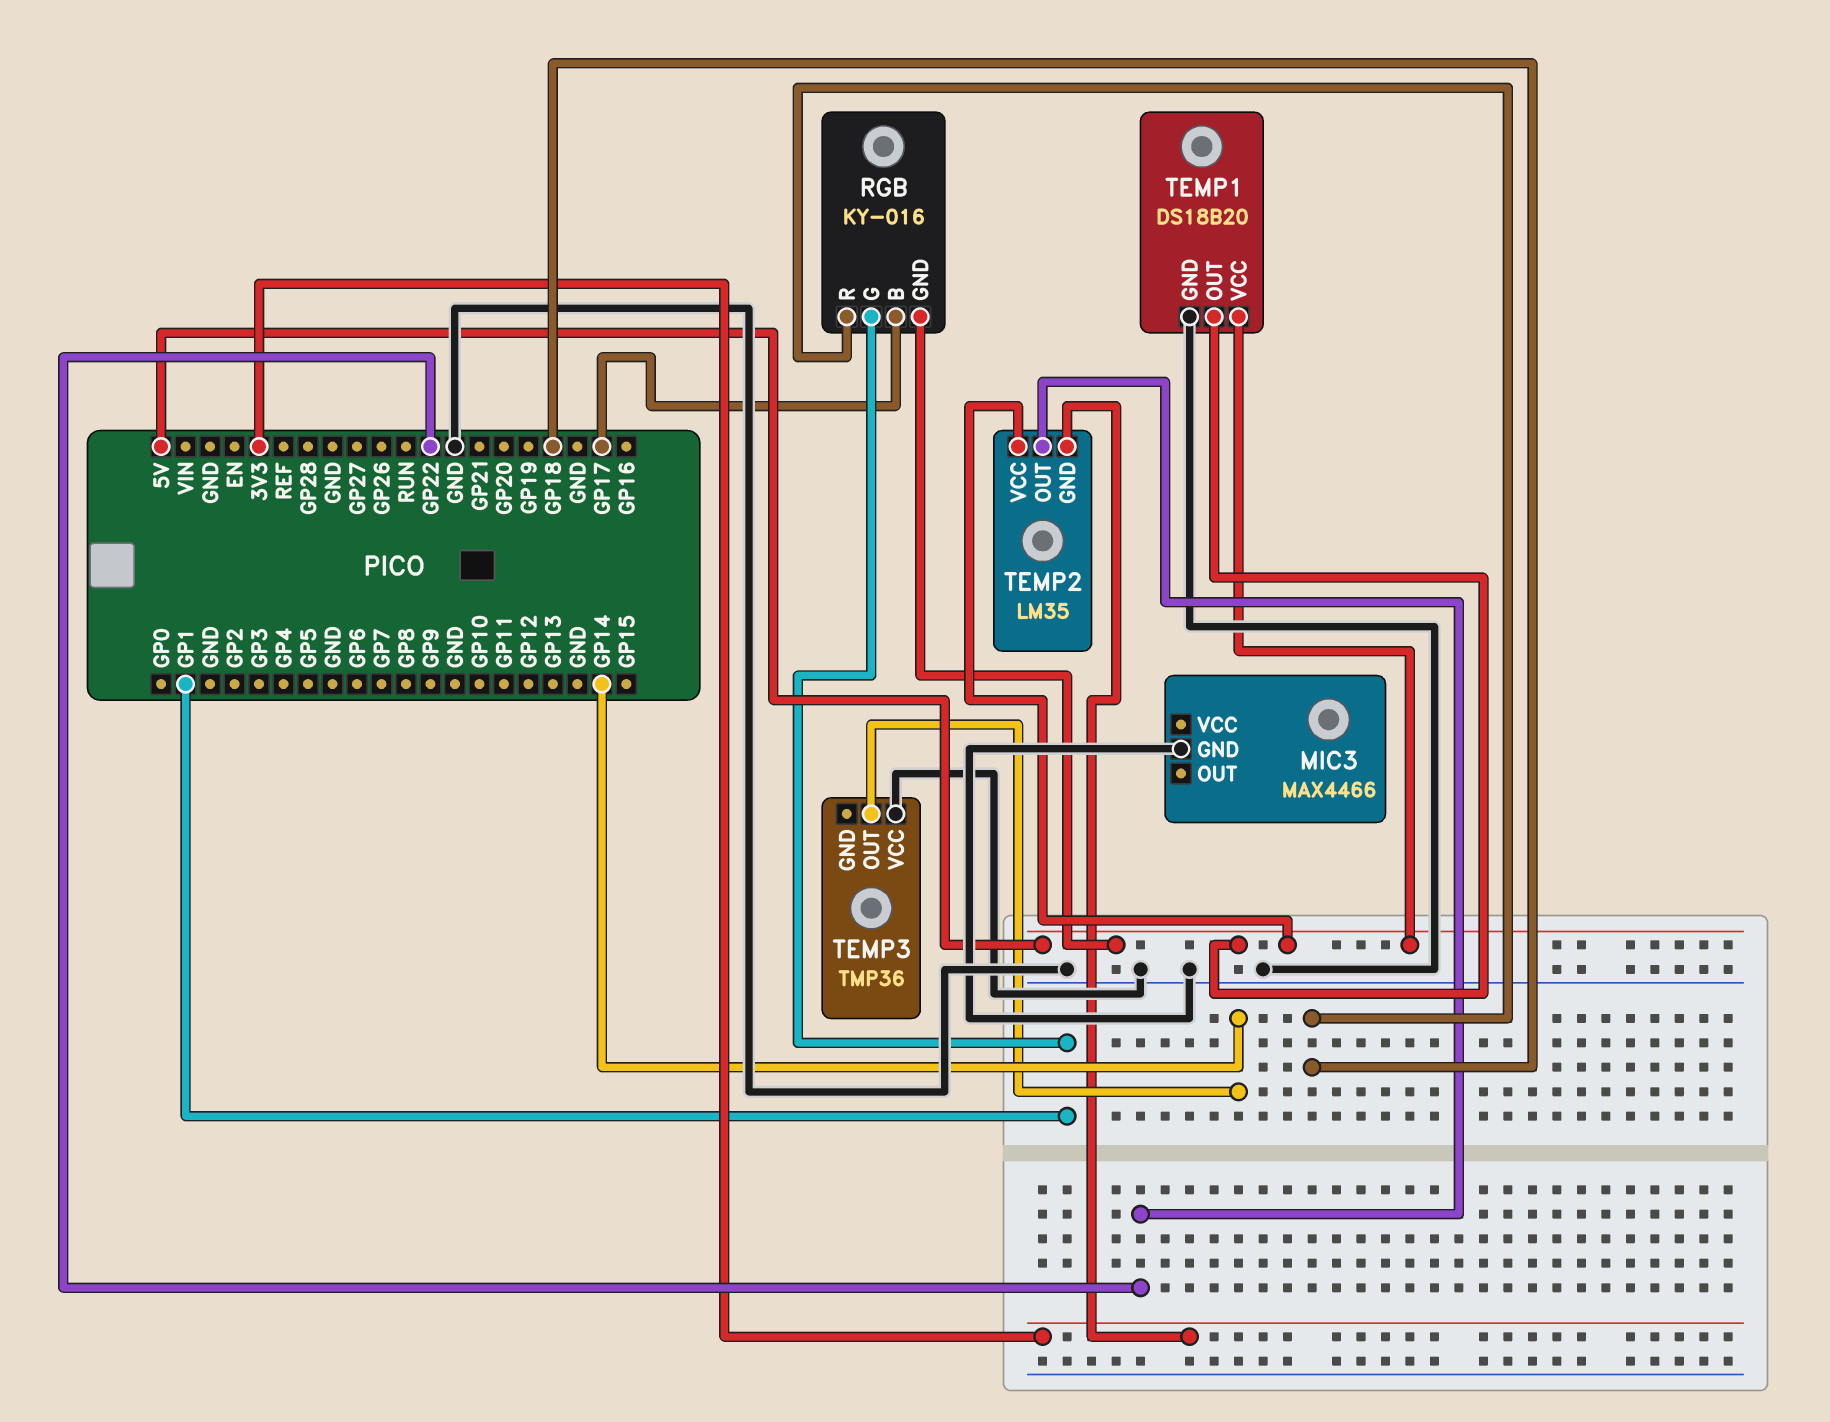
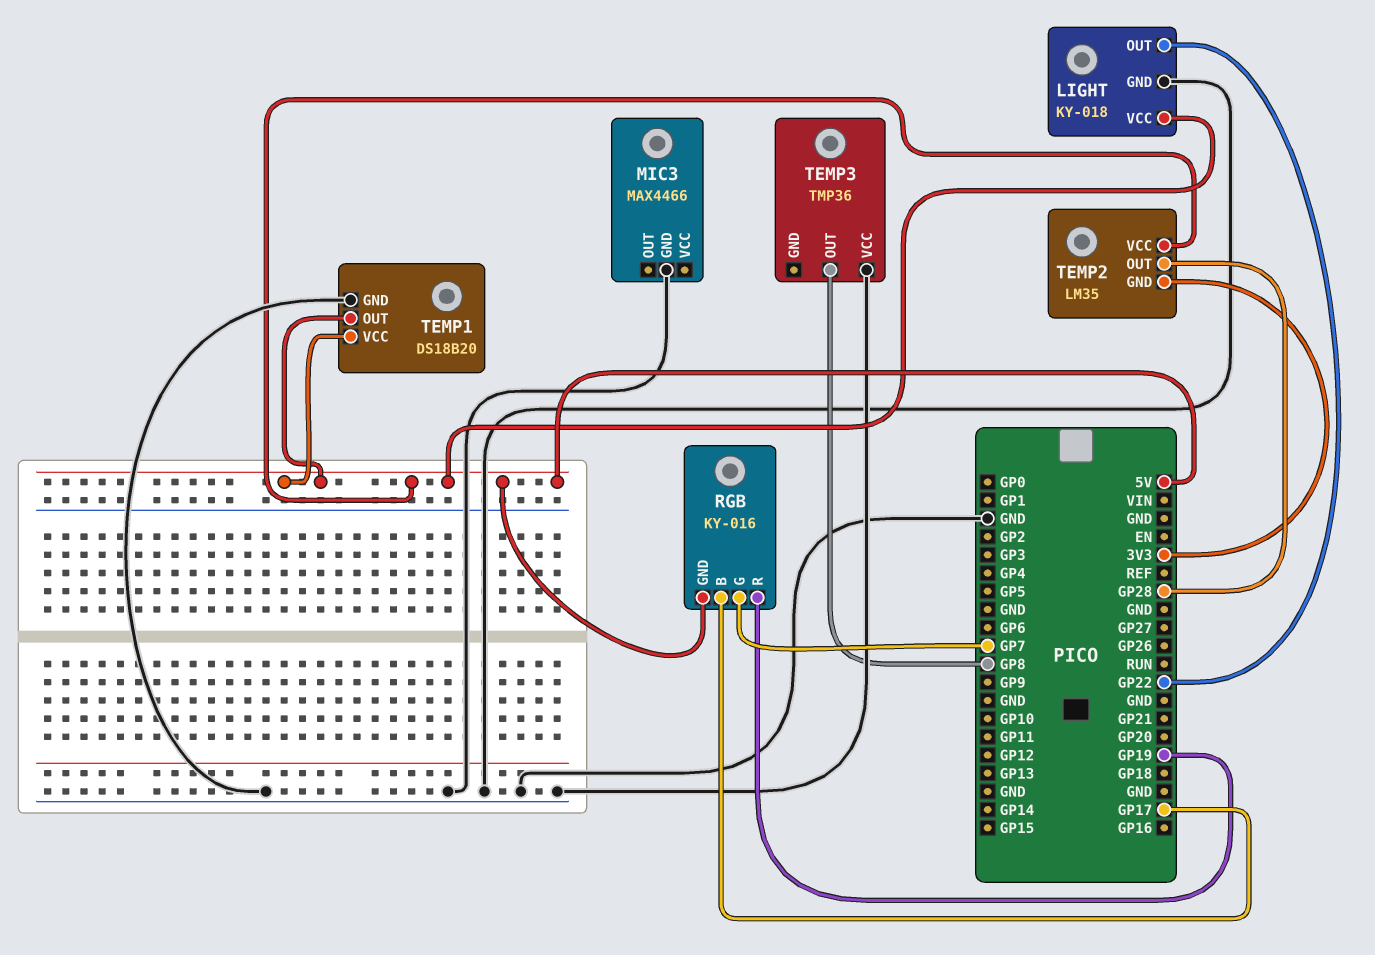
LIGHT: none -> KY-018
LIGHT pin GND: none -> GND
LIGHT pin OUT: none -> GP22
LIGHT pin VCC: none -> 5V
RGB pin G: GP1 -> GP7
RGB pin R: GP18 -> GP19
TEMP2 pin OUT: GP22 -> GP28
TEMP3 pin OUT: GP14 -> GP8

